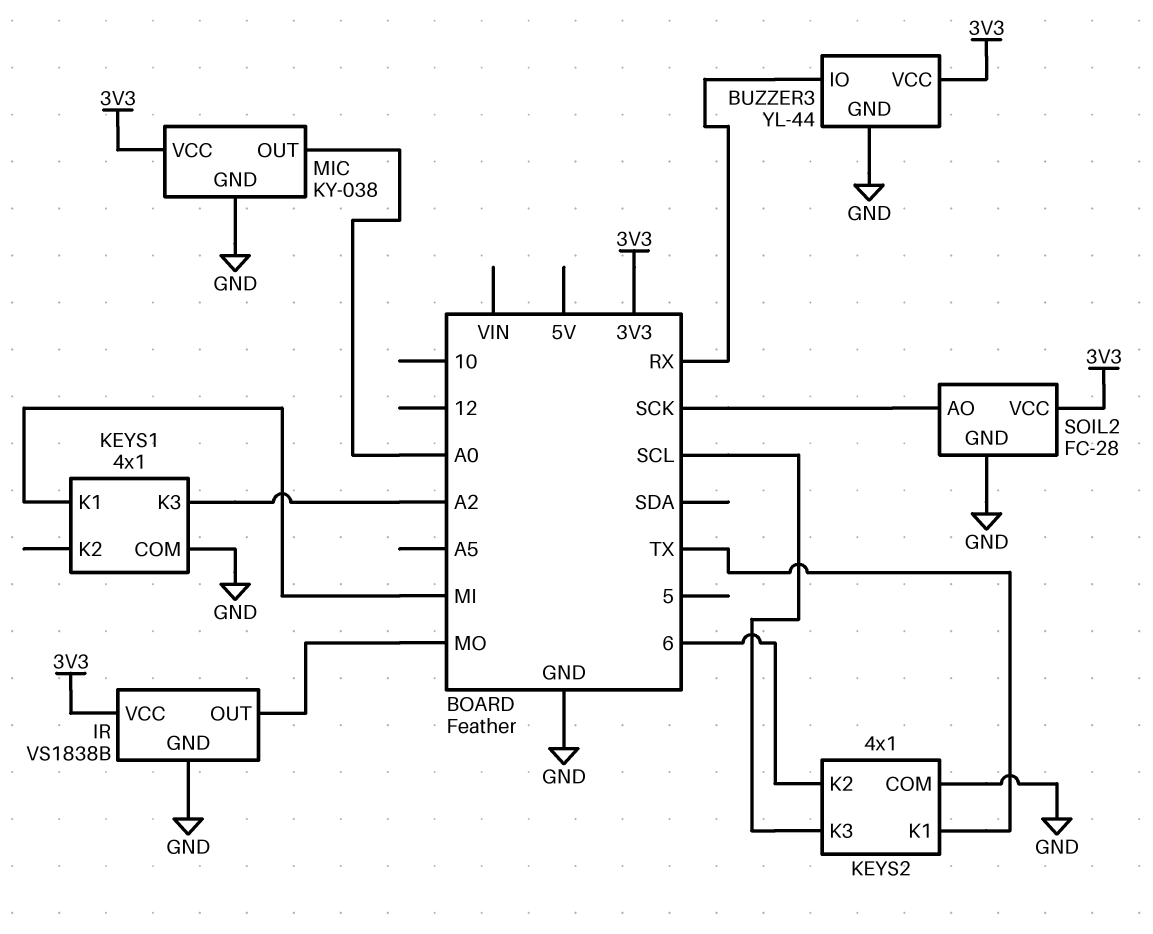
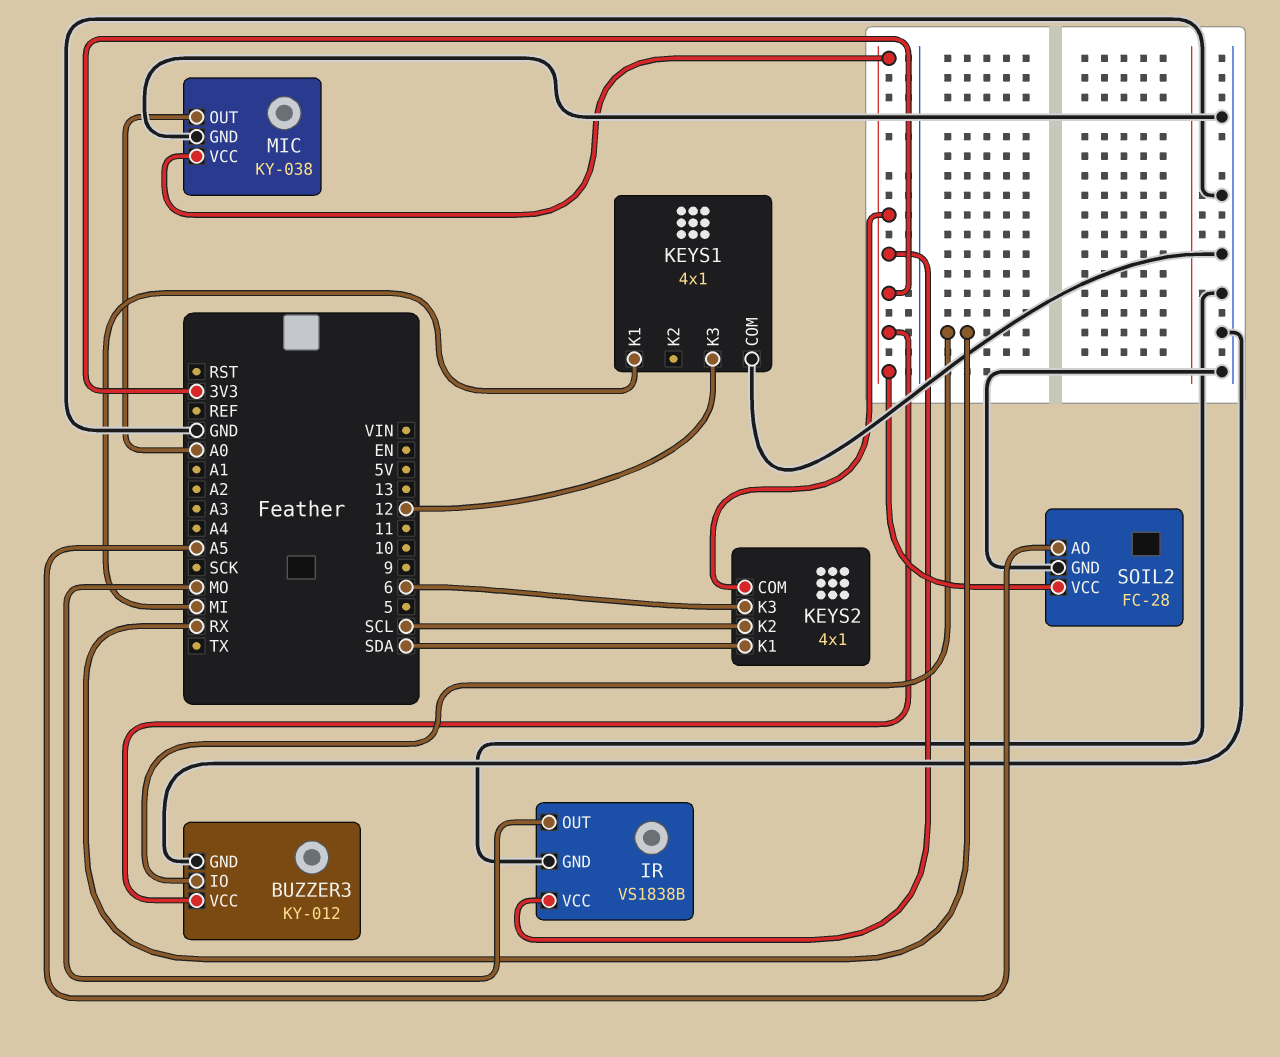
BUZZER3: YL-44 -> KY-012
KEYS1 pin K3: A2 -> 12
KEYS2 pin COM: GND -> 3V3
KEYS2 pin K1: TX -> SDA
KEYS2 pin K2: 6 -> SCL
KEYS2 pin K3: SCL -> 6
SOIL2 pin AO: SCK -> A5

